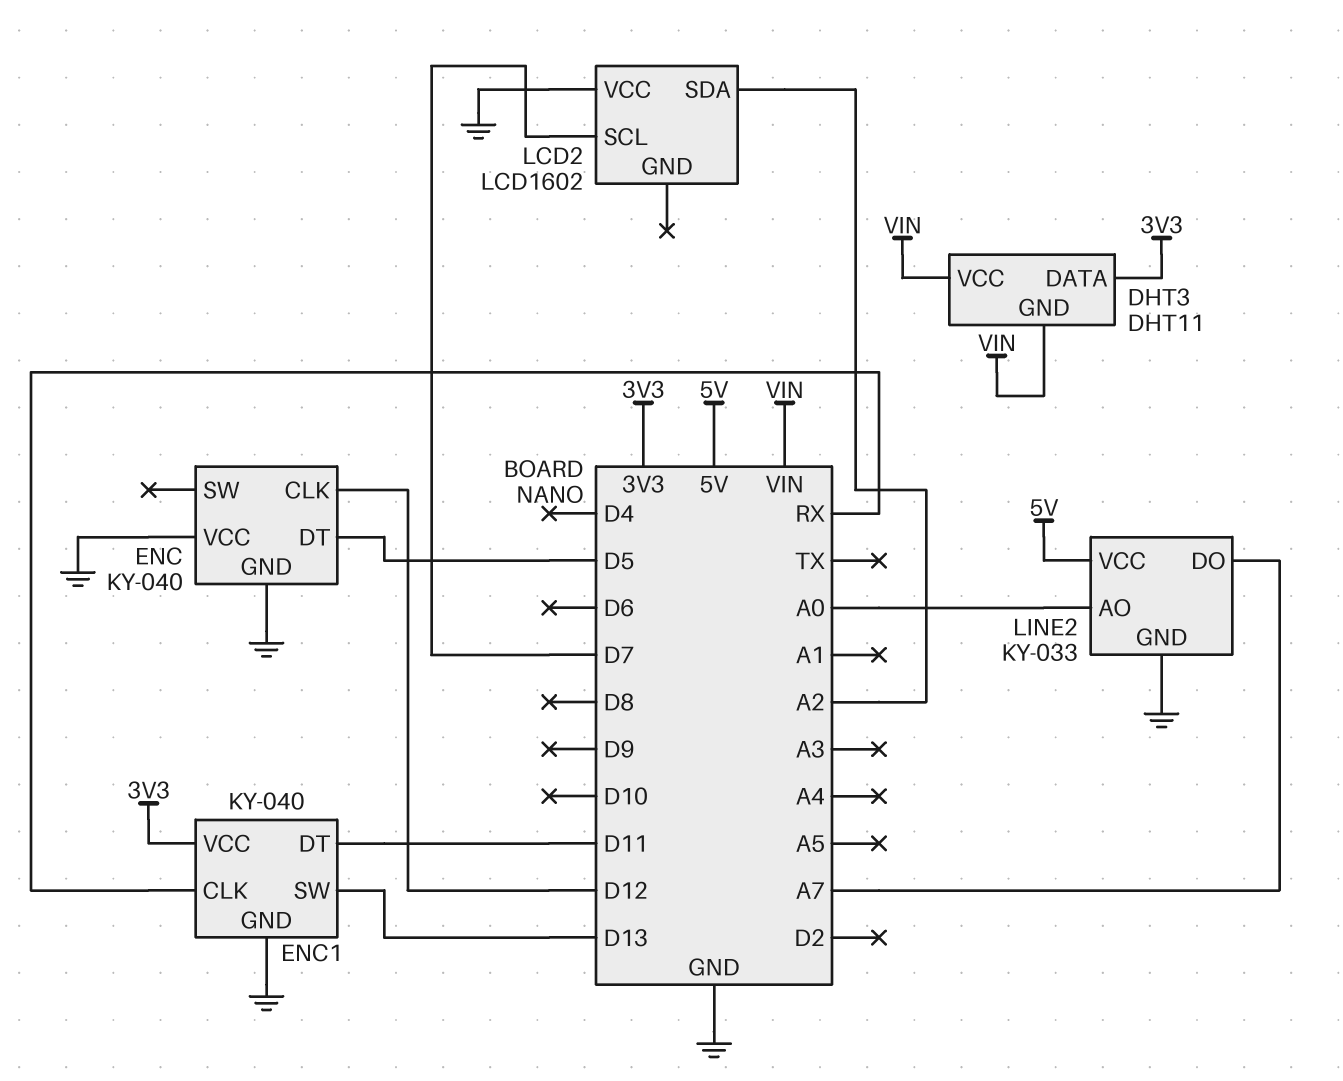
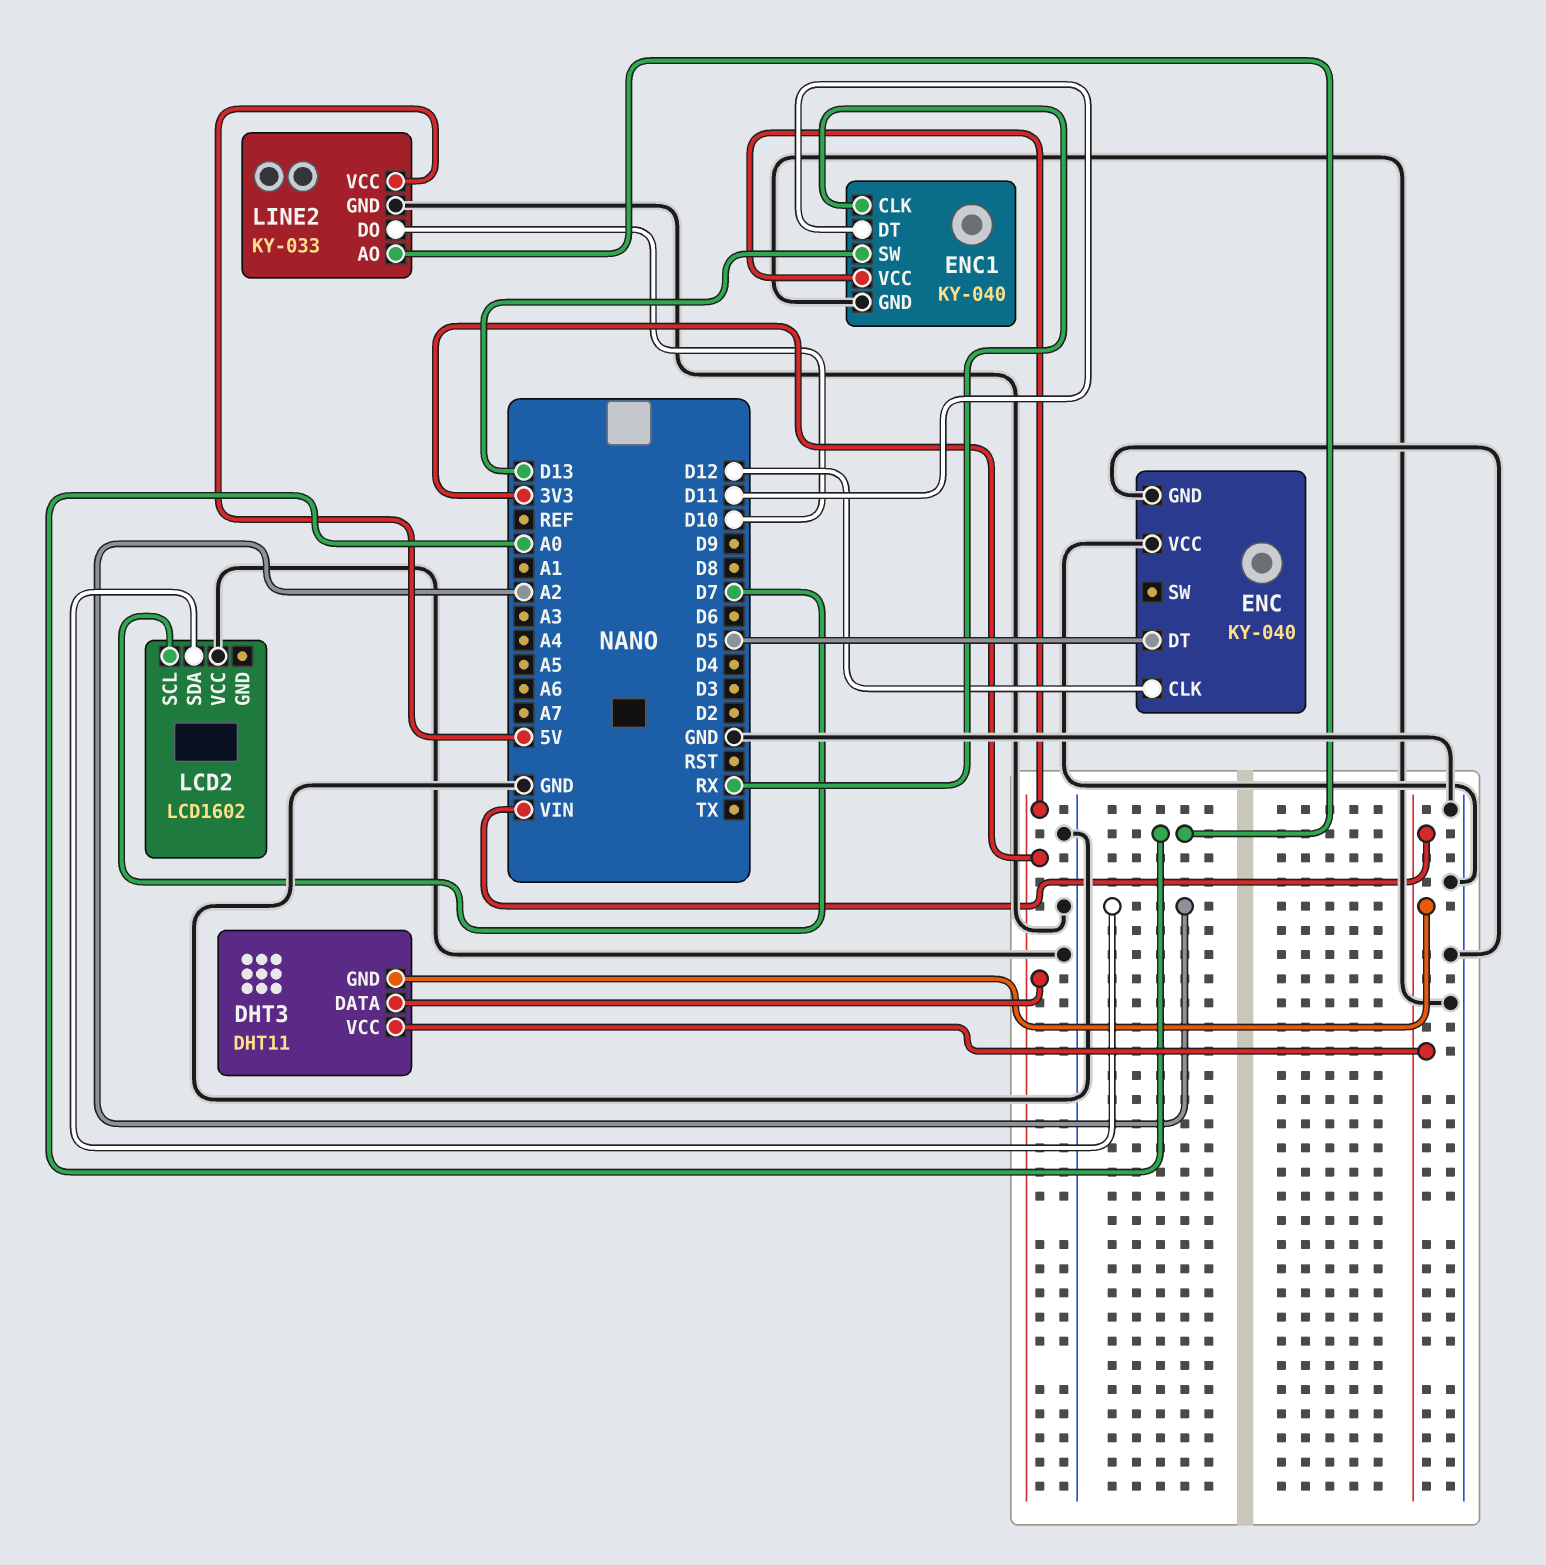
LINE2 pin DO: A7 -> D10

